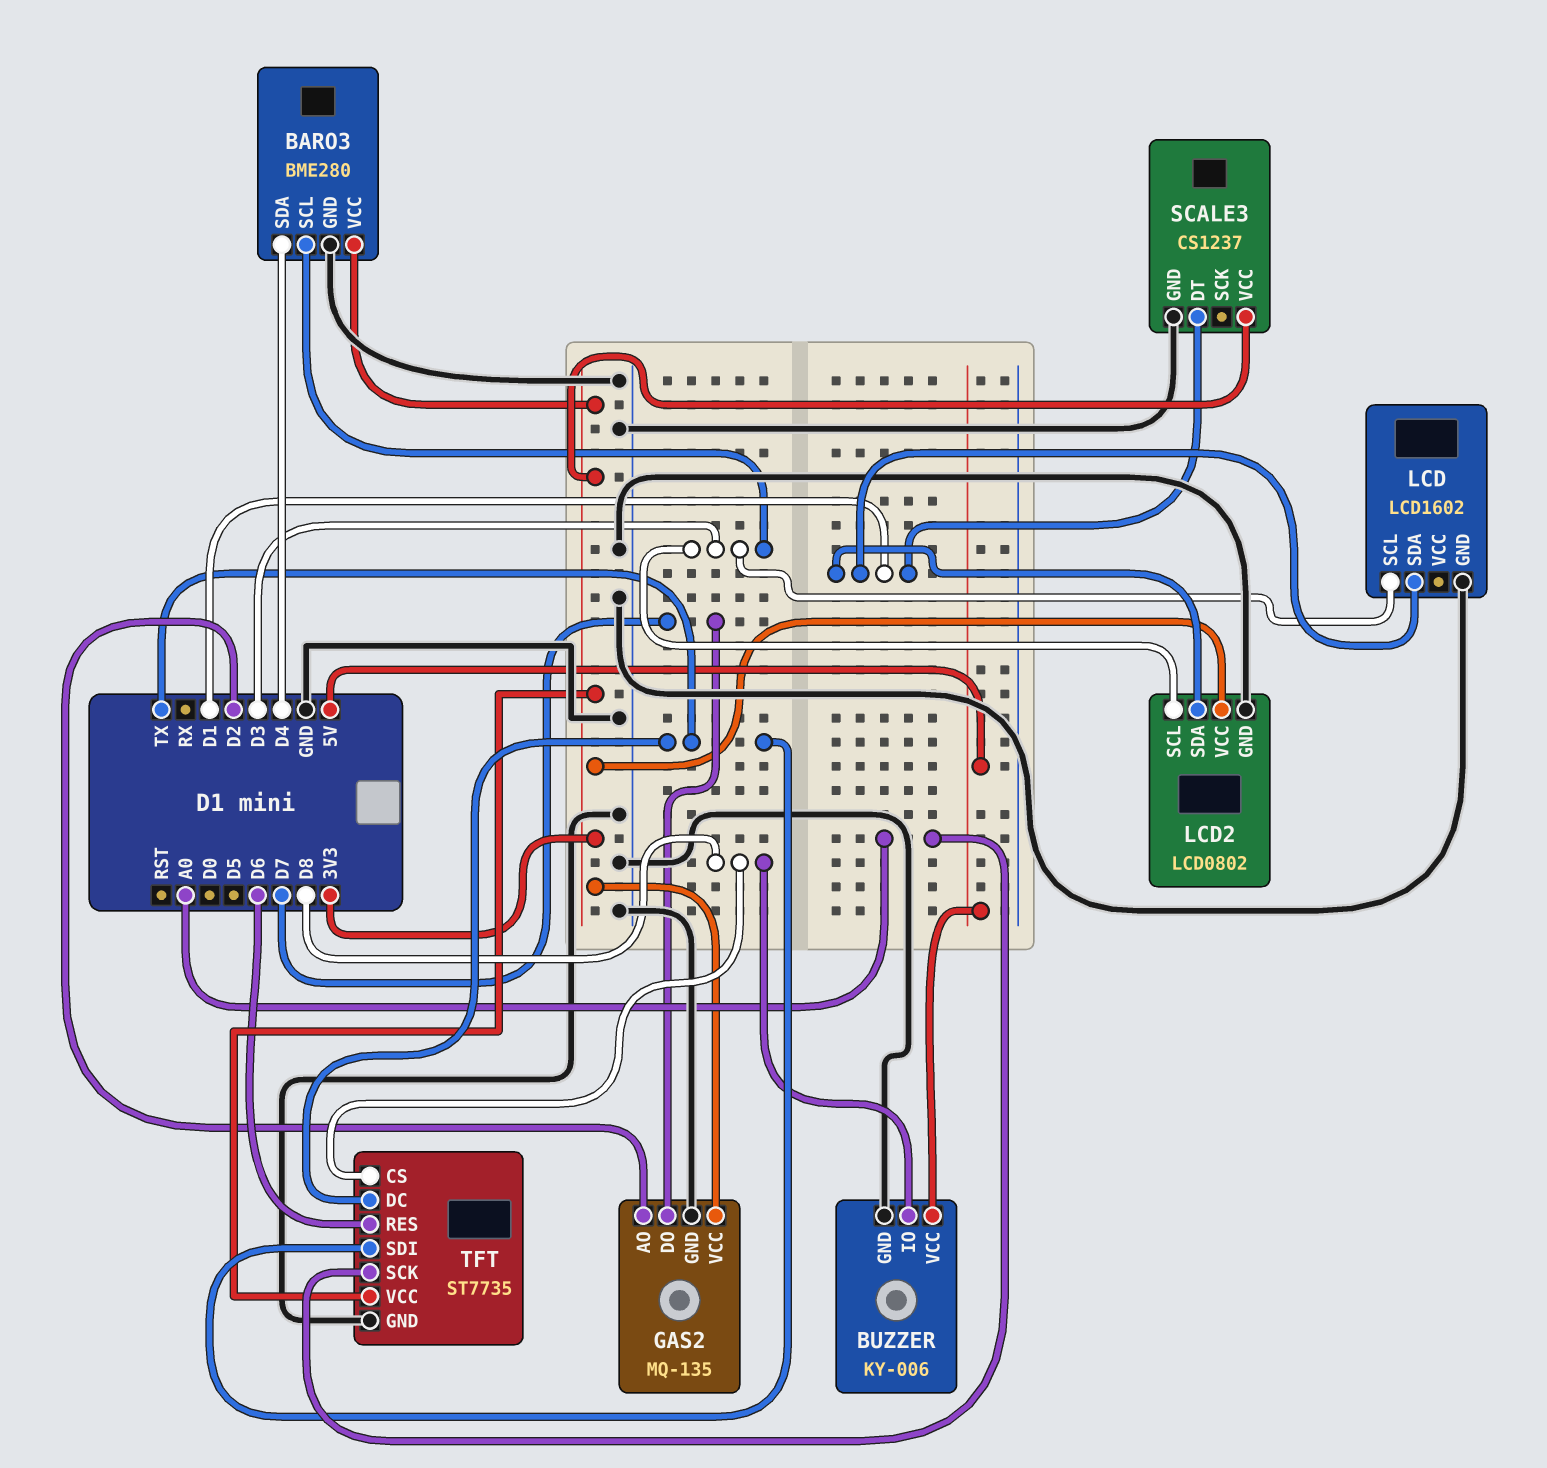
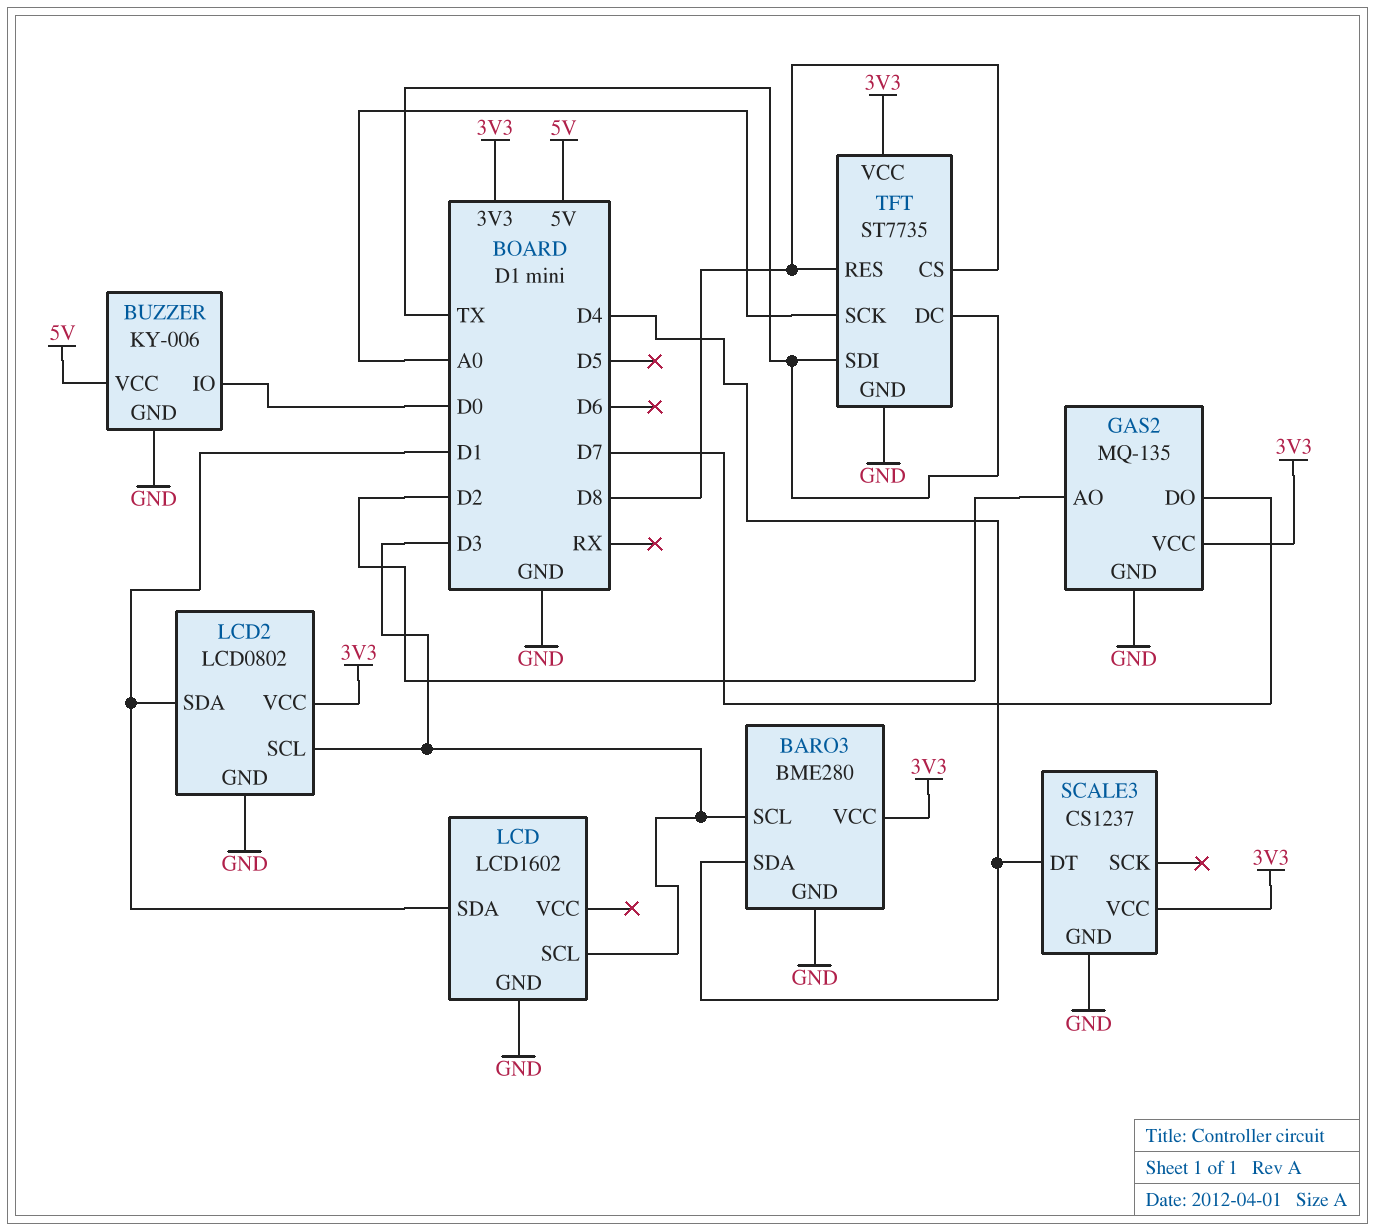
BUZZER pin IO: D8 -> D0
SCALE3 pin DT: D1 -> D4
TFT pin RES: D6 -> D8

